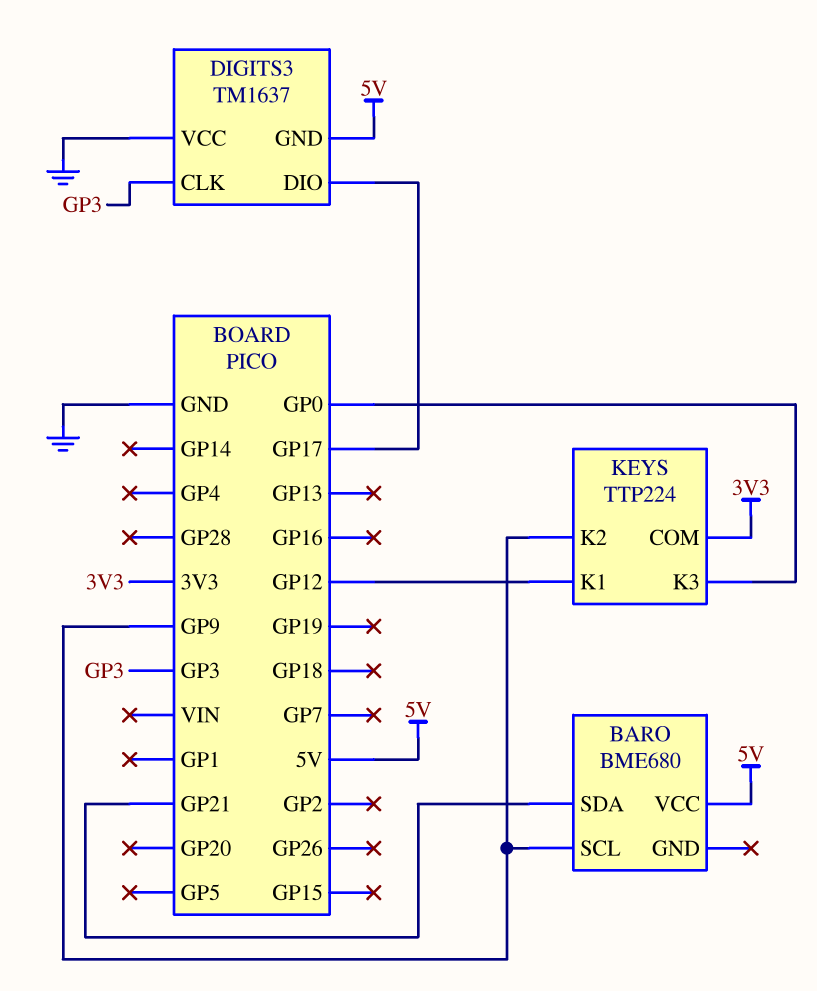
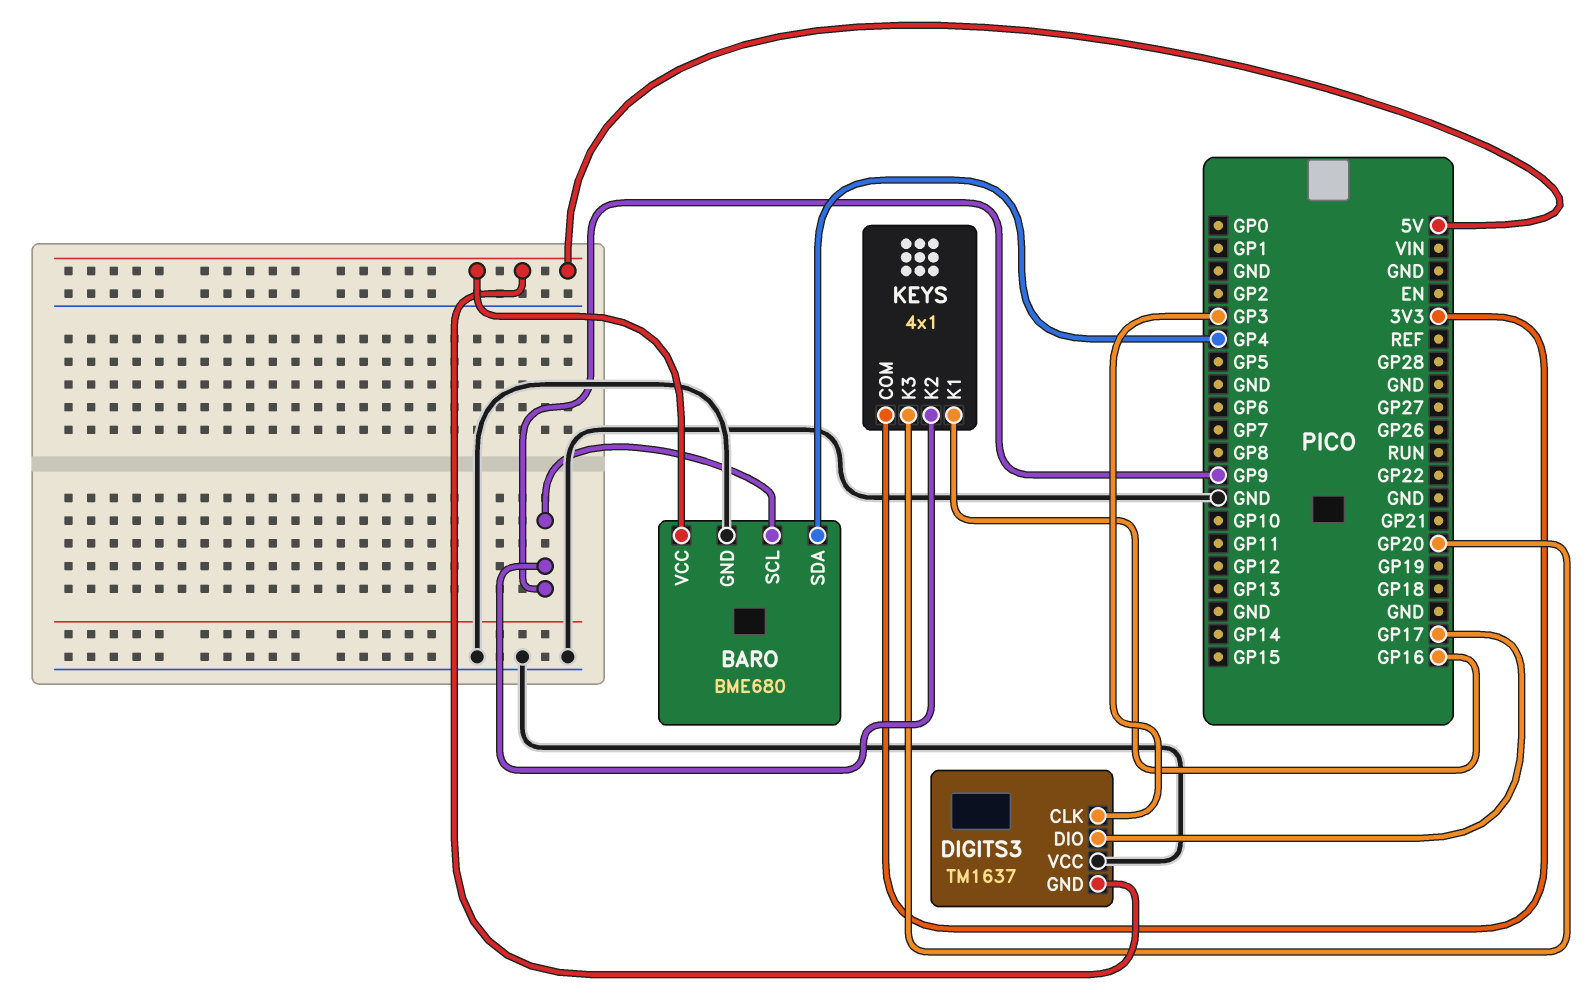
BARO pin GND: none -> GND
BARO pin SDA: GP21 -> GP4
KEYS: TTP224 -> 4x1
KEYS pin K1: GP12 -> GP16
KEYS pin K3: GP0 -> GP20

